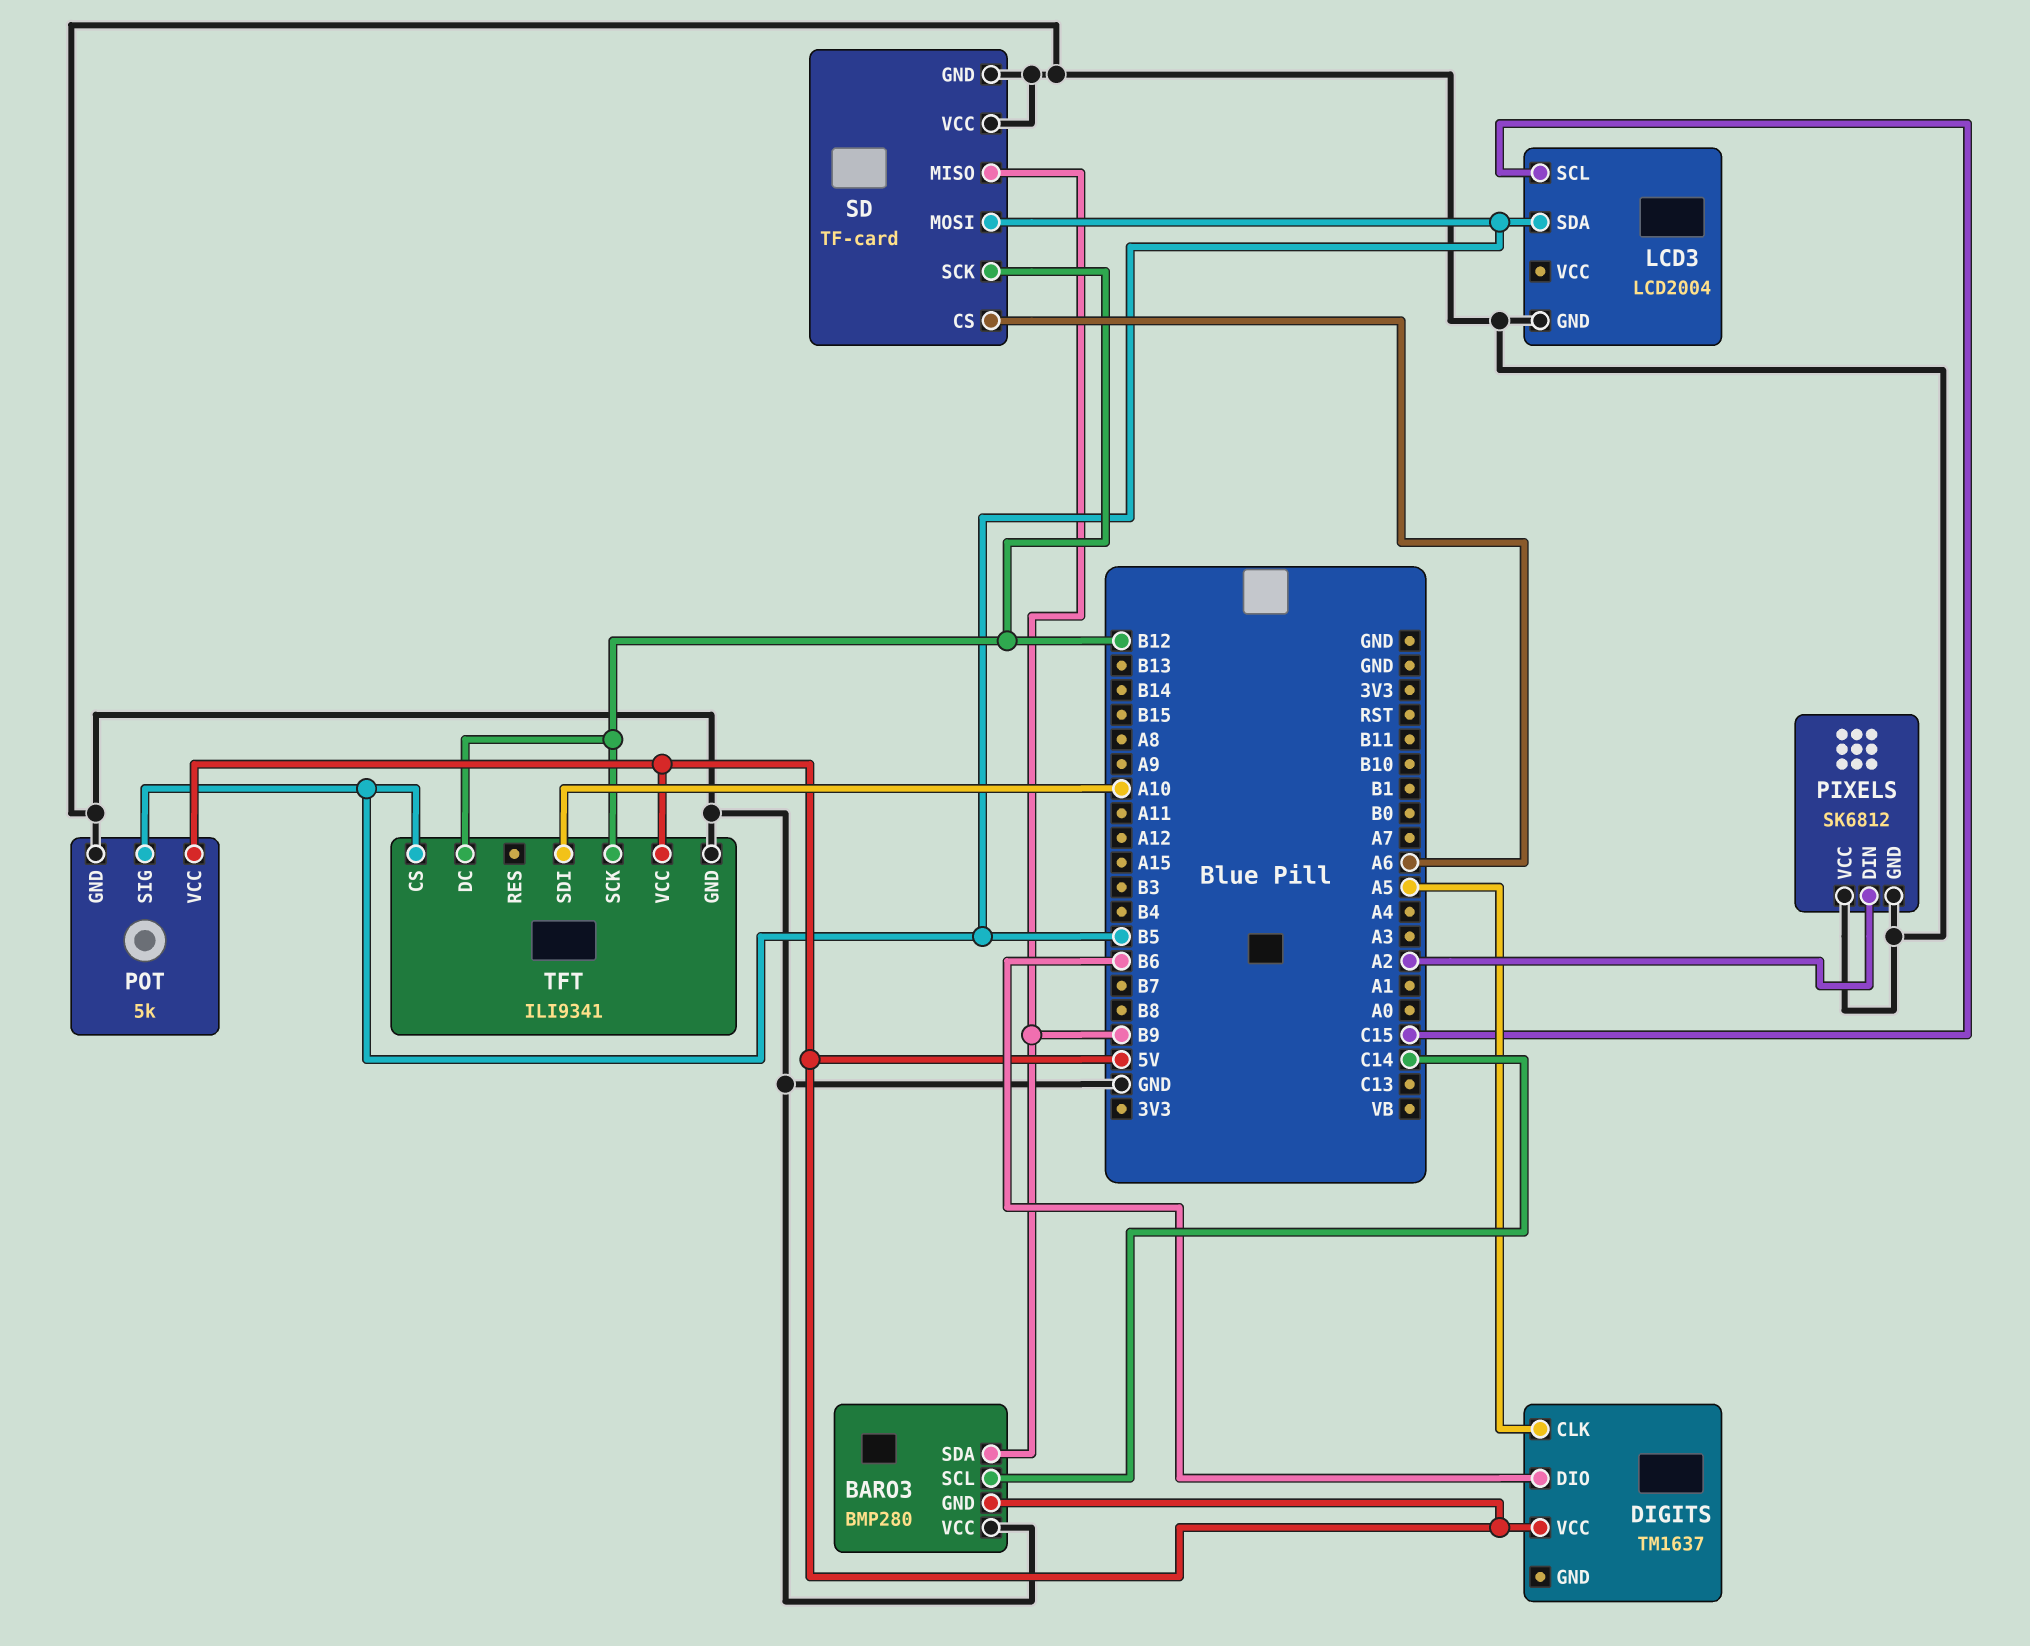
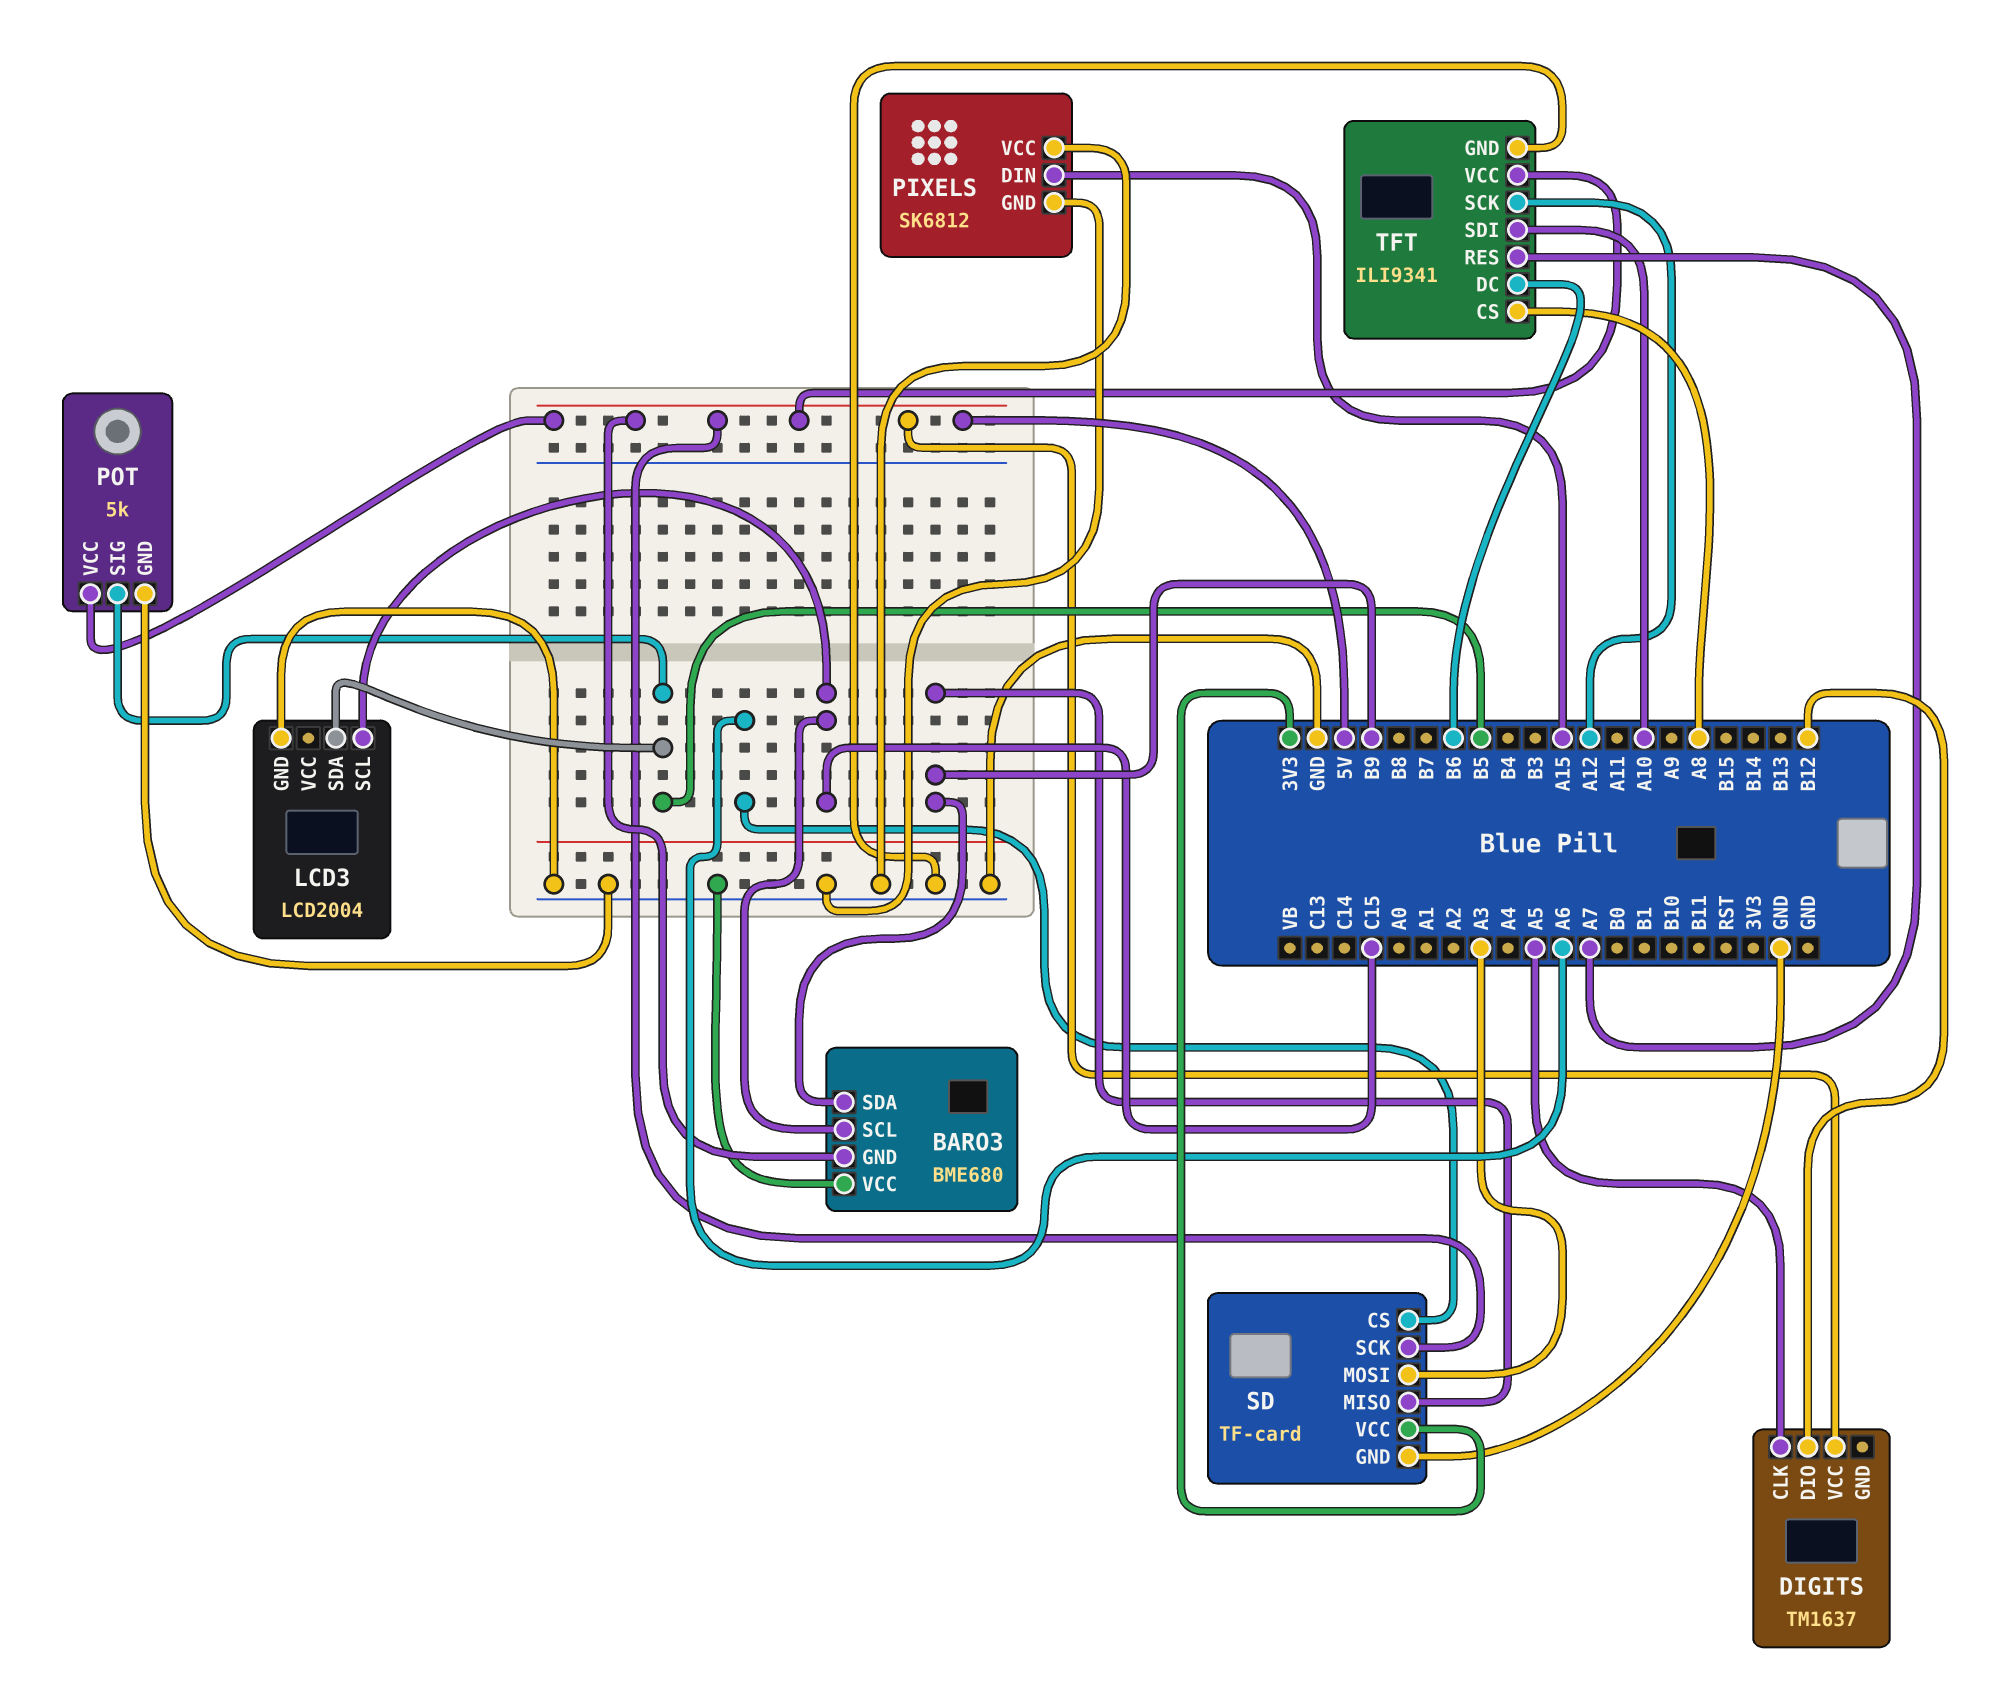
BARO3: BMP280 -> BME680
BARO3 pin SCL: C14 -> C15
DIGITS pin DIO: B6 -> B12
PIXELS pin DIN: A2 -> A15
SD pin MOSI: B5 -> A3
SD pin SCK: B12 -> 5V
SD pin VCC: GND -> 3V3
TFT pin CS: B5 -> A8
TFT pin DC: B12 -> B6
TFT pin RES: none -> A7
TFT pin SCK: B12 -> A12

